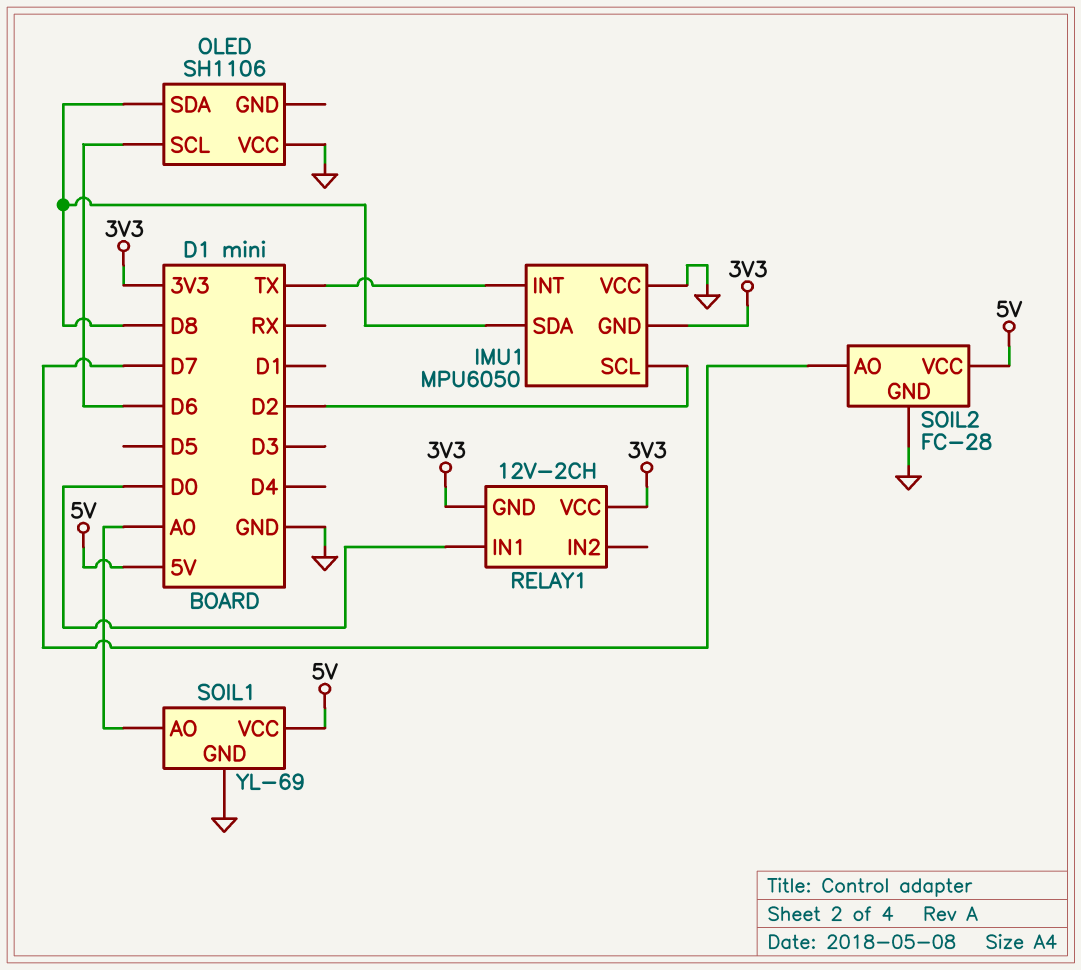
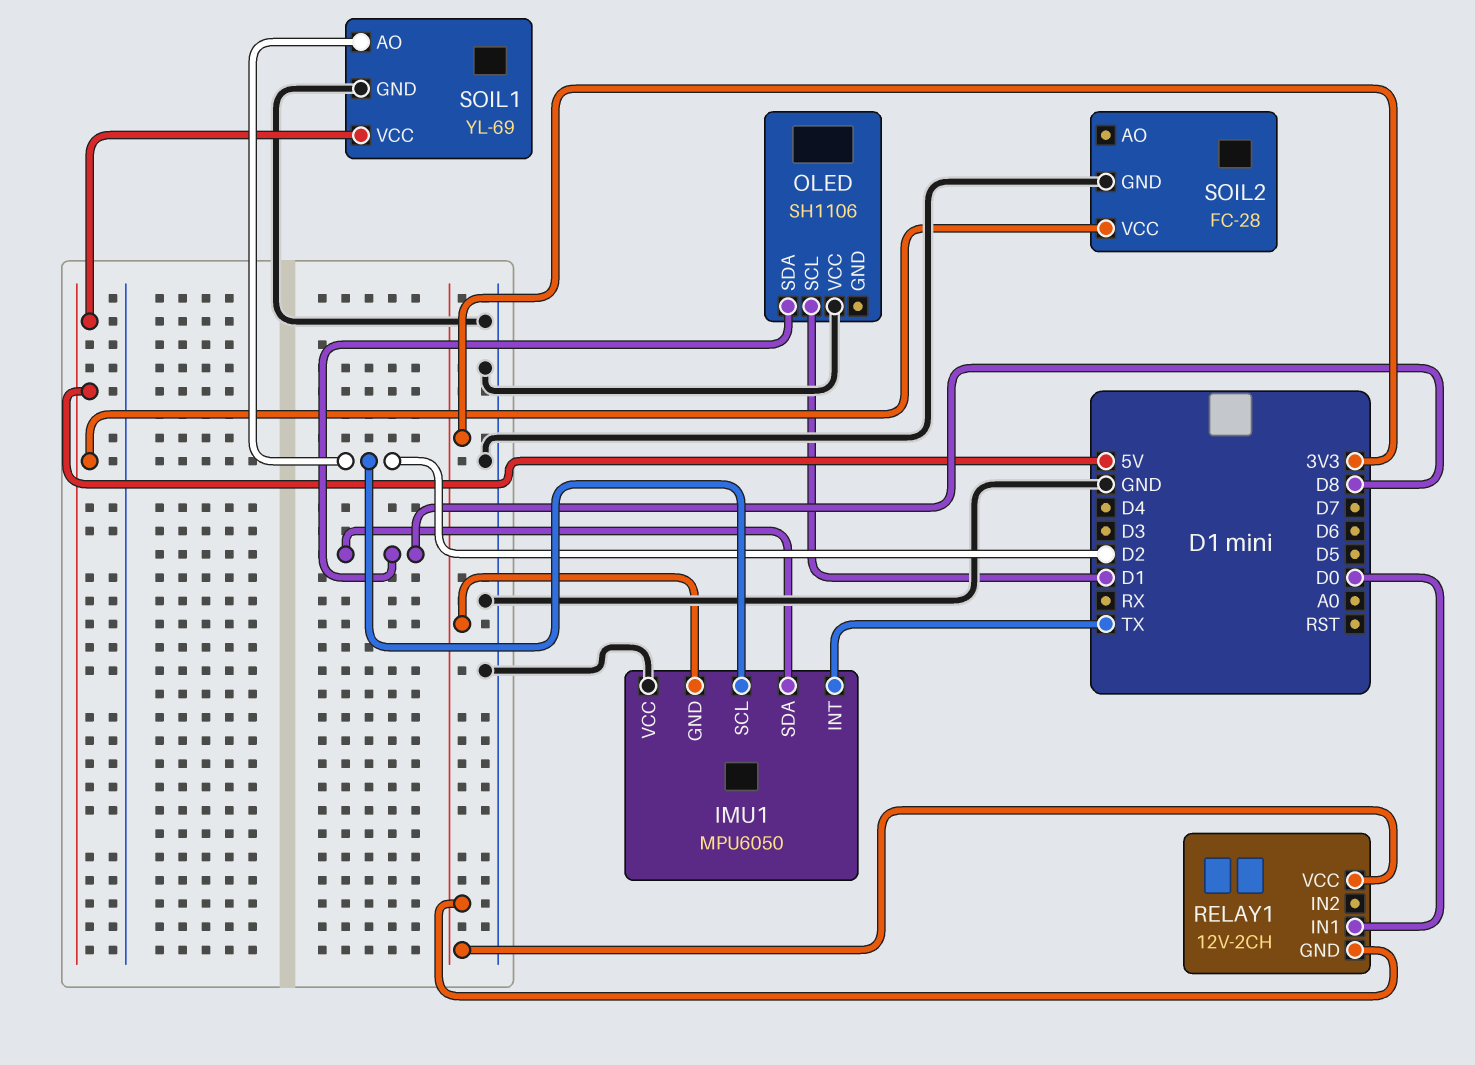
OLED pin SCL: D6 -> D1
SOIL1 pin AO: A0 -> D2
SOIL2 pin AO: D7 -> none

